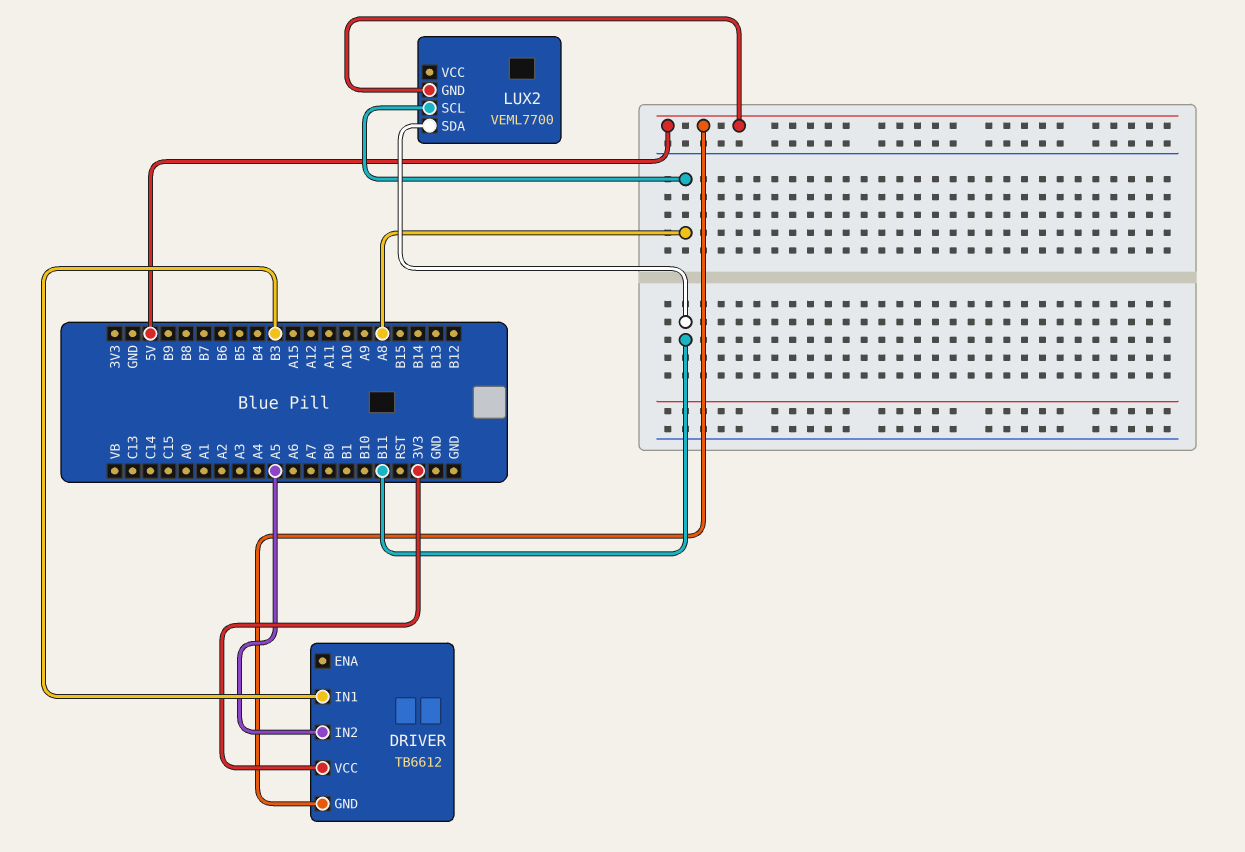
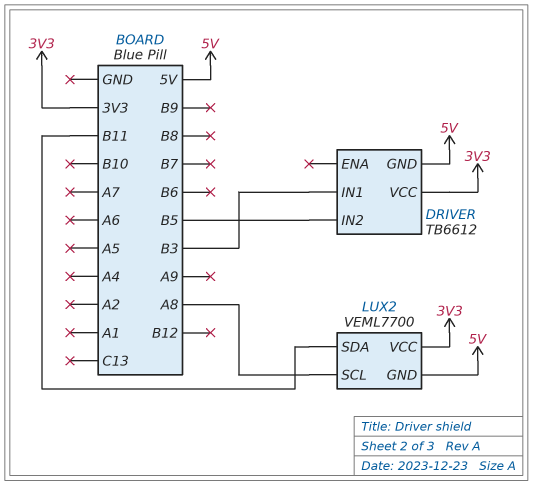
DRIVER pin IN2: A5 -> B5
LUX2 pin VCC: none -> 3V3

